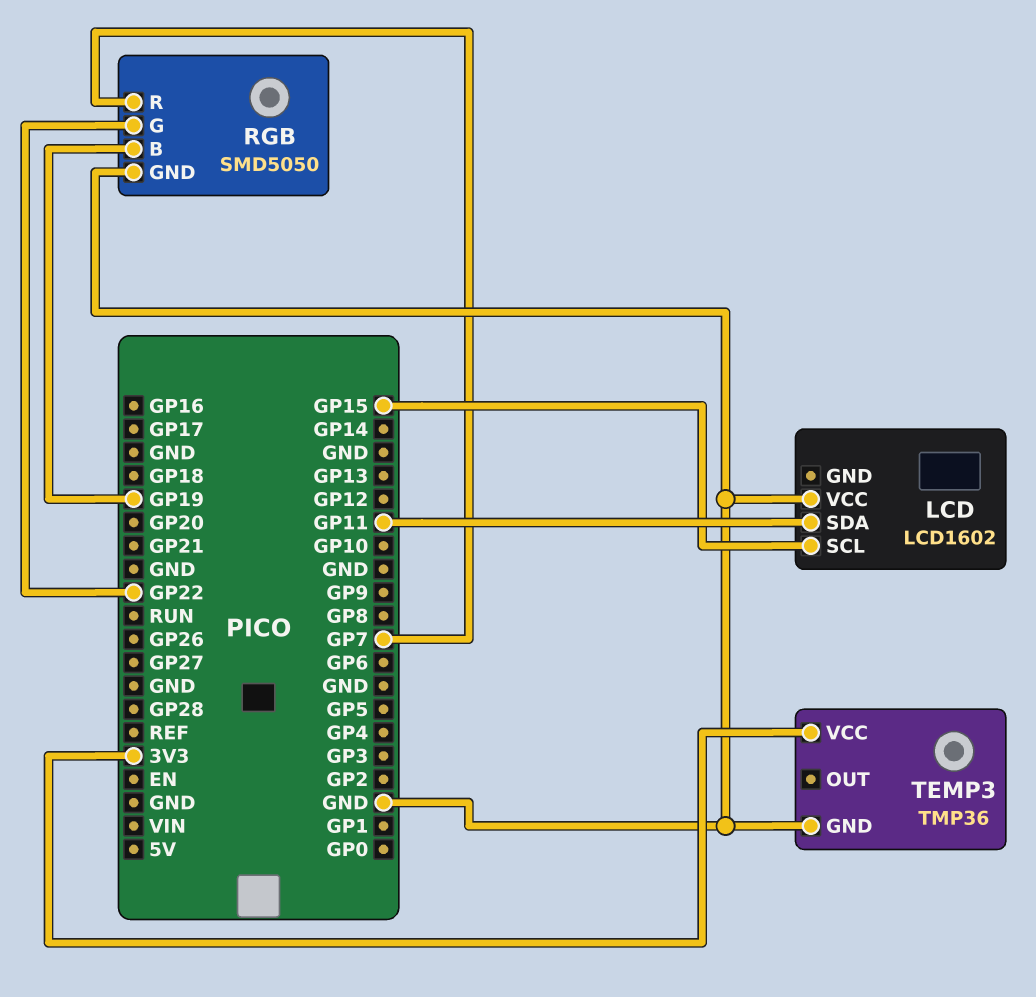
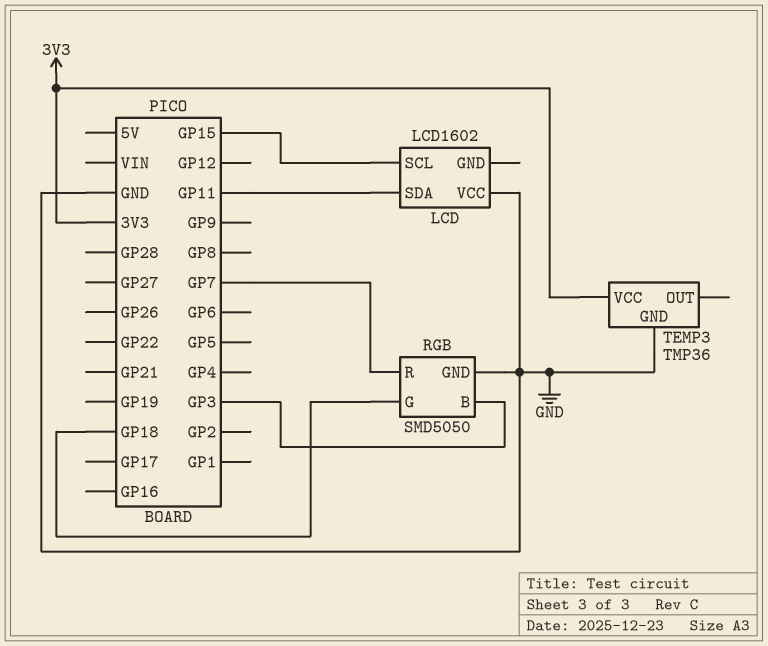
RGB pin B: GP19 -> GP3
RGB pin G: GP22 -> GP18

